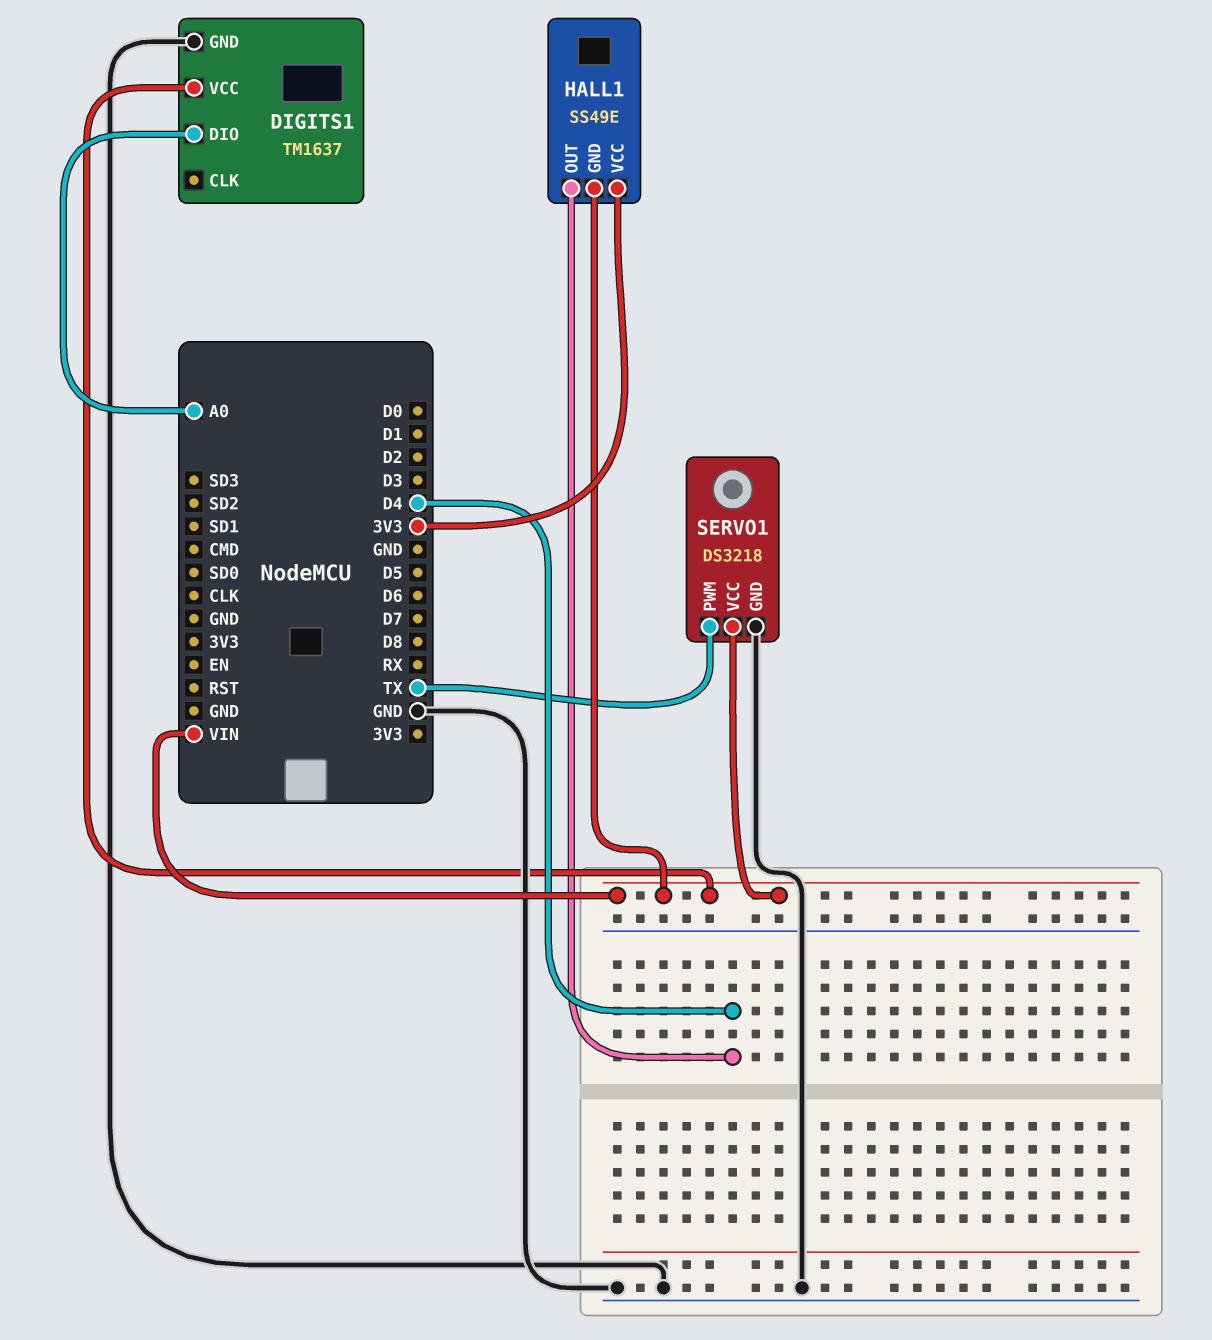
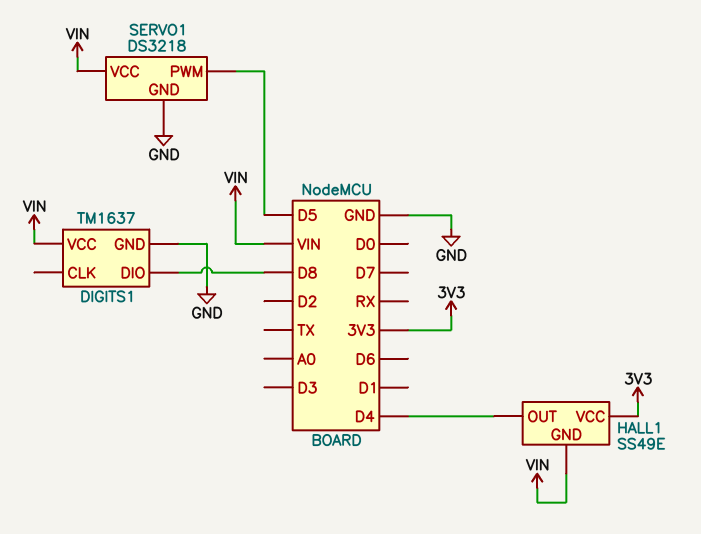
DIGITS1 pin DIO: A0 -> D8
SERVO1 pin PWM: TX -> D5

